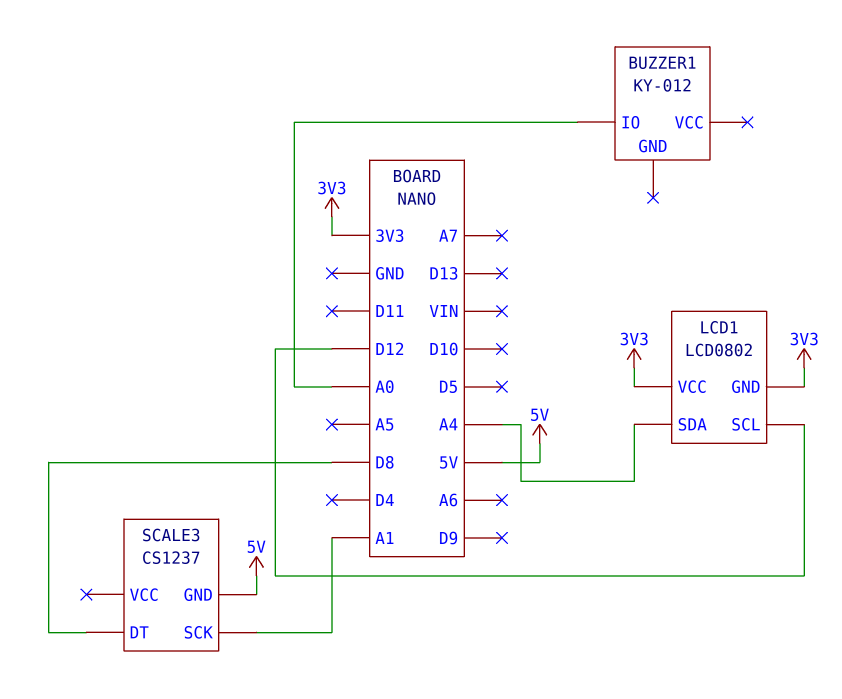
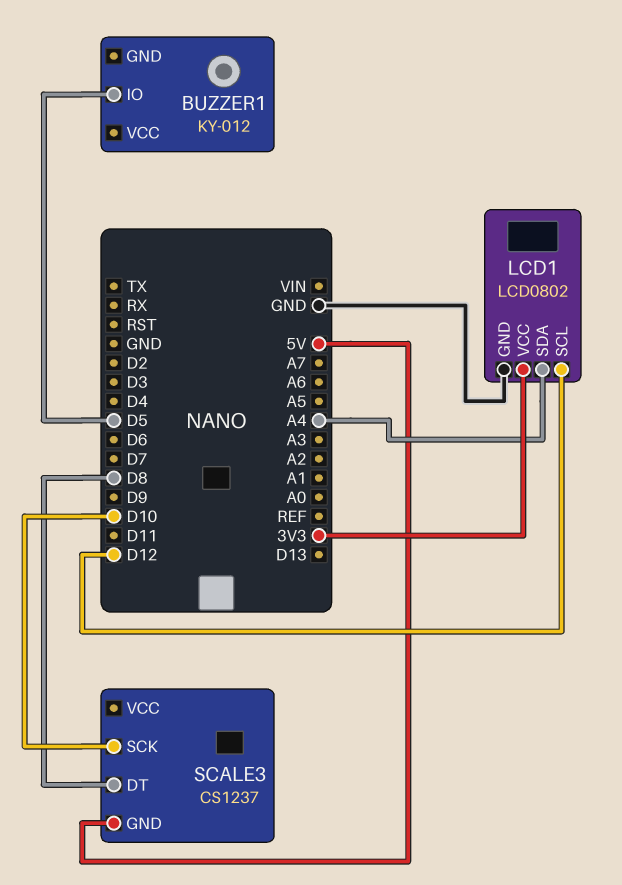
BUZZER1 pin IO: A0 -> D5
LCD1 pin GND: 3V3 -> GND
SCALE3 pin SCK: A1 -> D10

